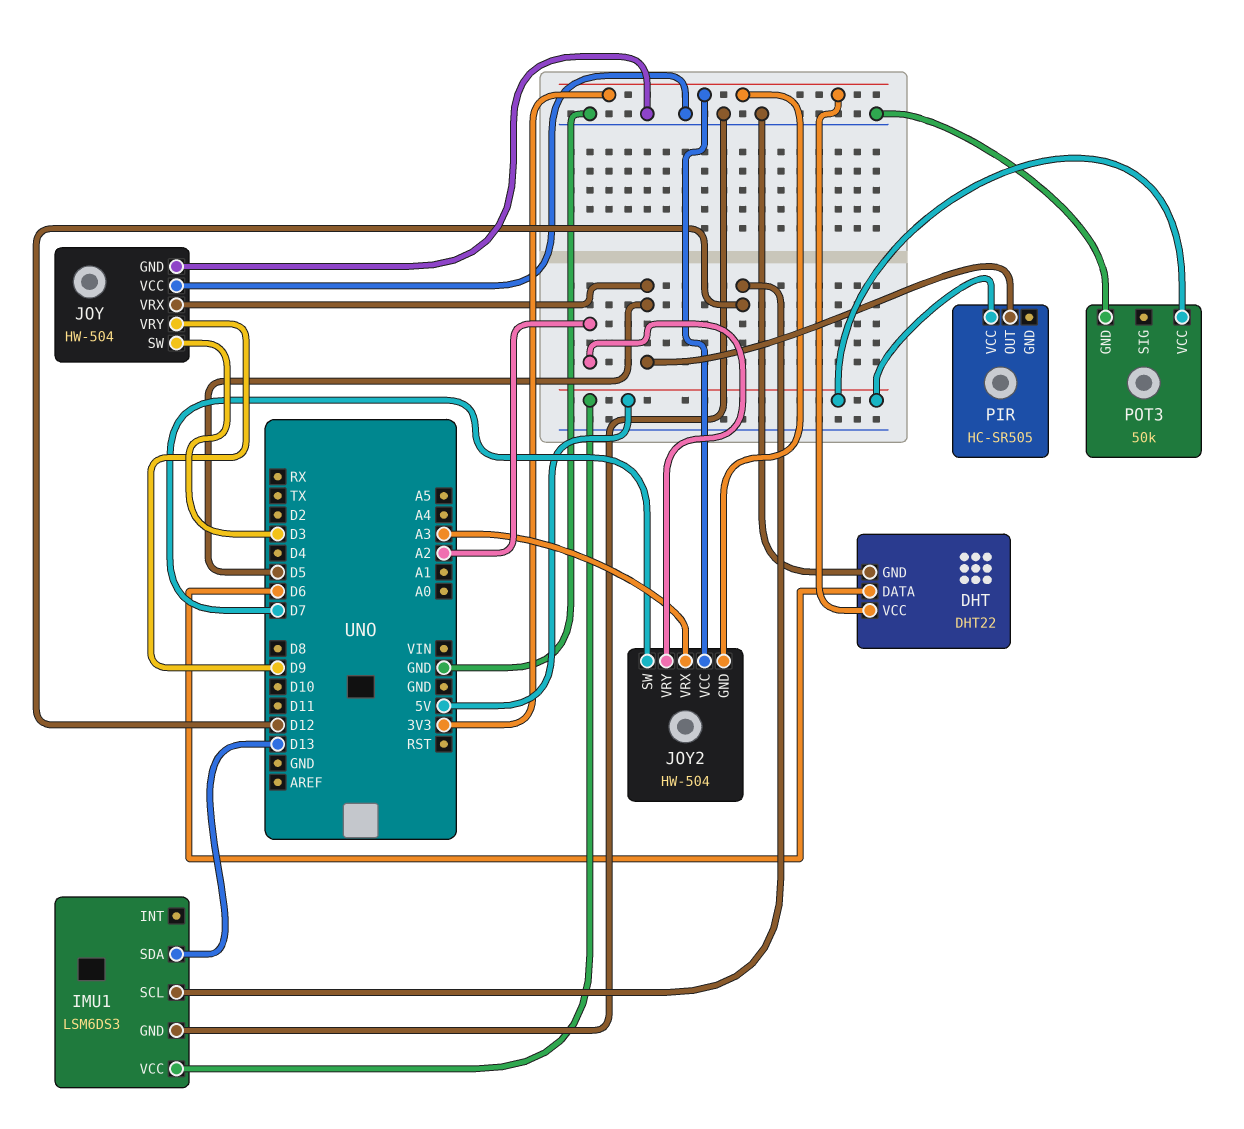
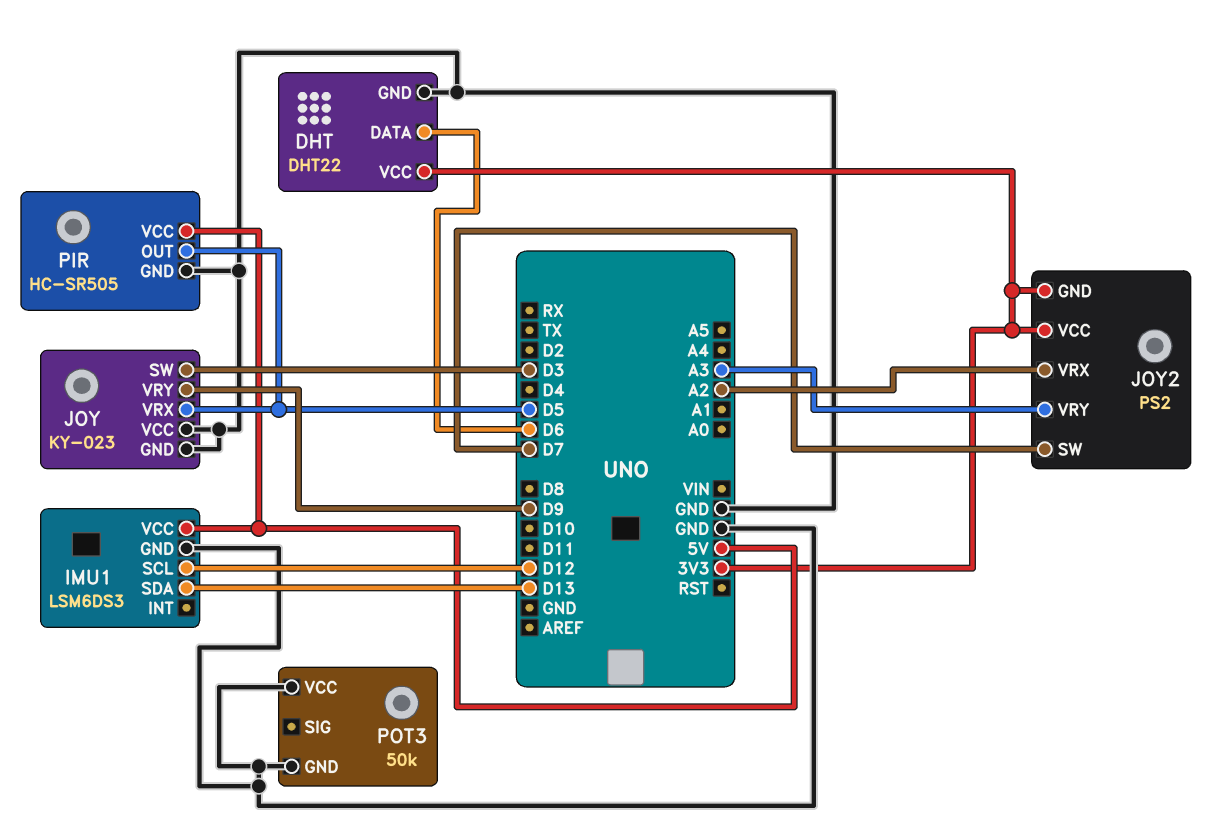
JOY: HW-504 -> KY-023
JOY2: HW-504 -> PS2
JOY2 pin VRX: A3 -> A2
JOY2 pin VRY: A2 -> A3
PIR pin GND: none -> GND
POT3 pin VCC: 5V -> GND

